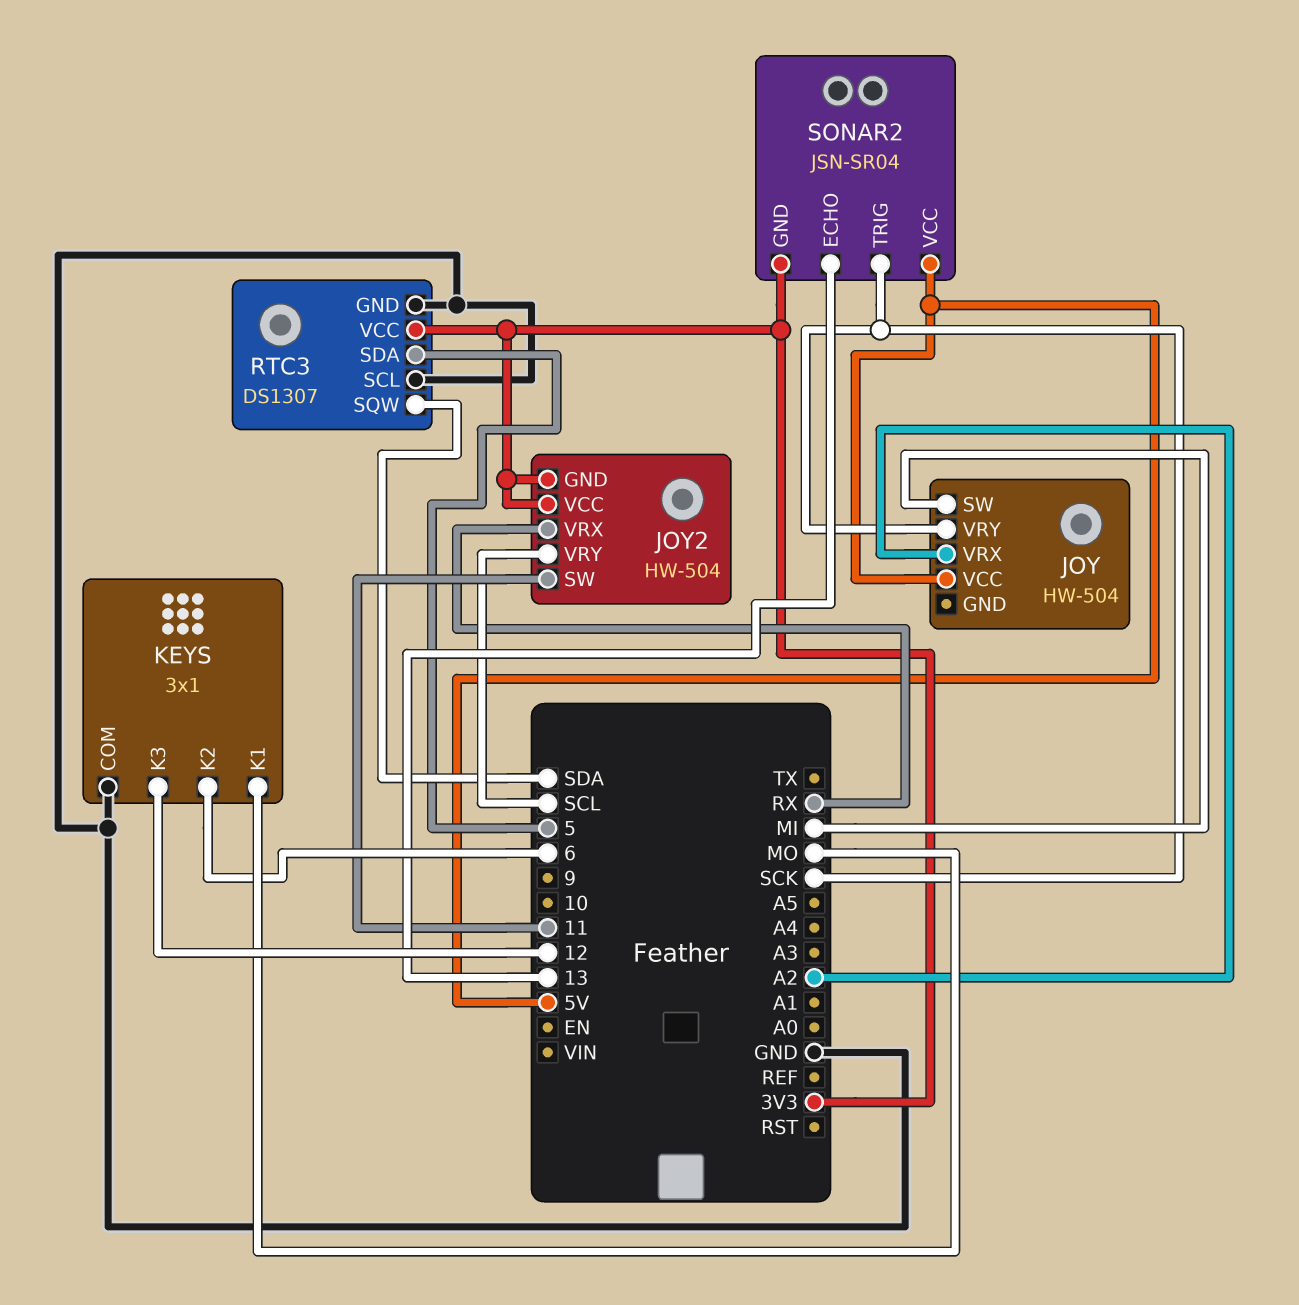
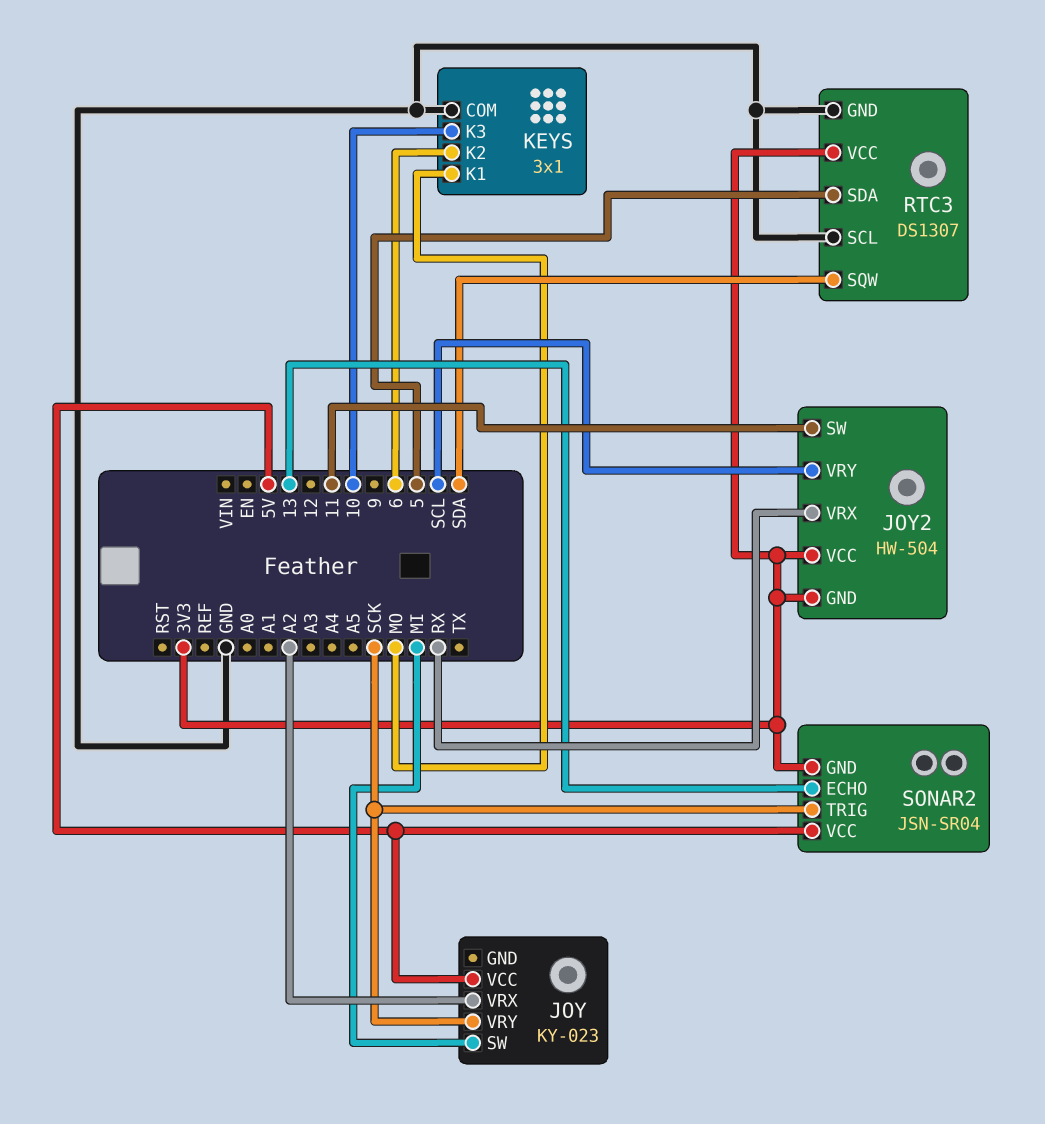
JOY: HW-504 -> KY-023
KEYS pin K3: 12 -> 10

